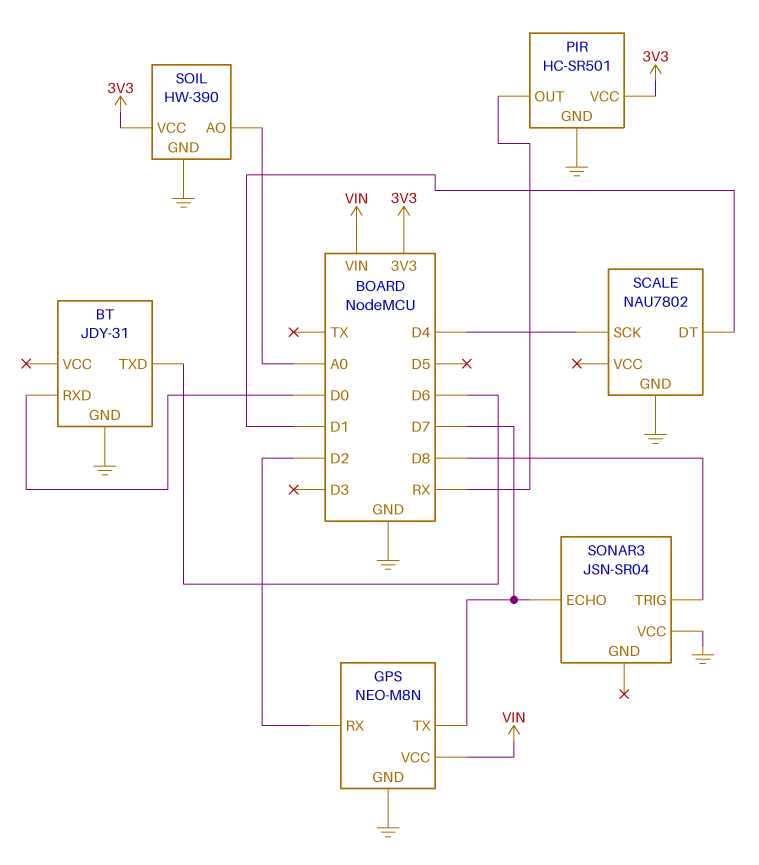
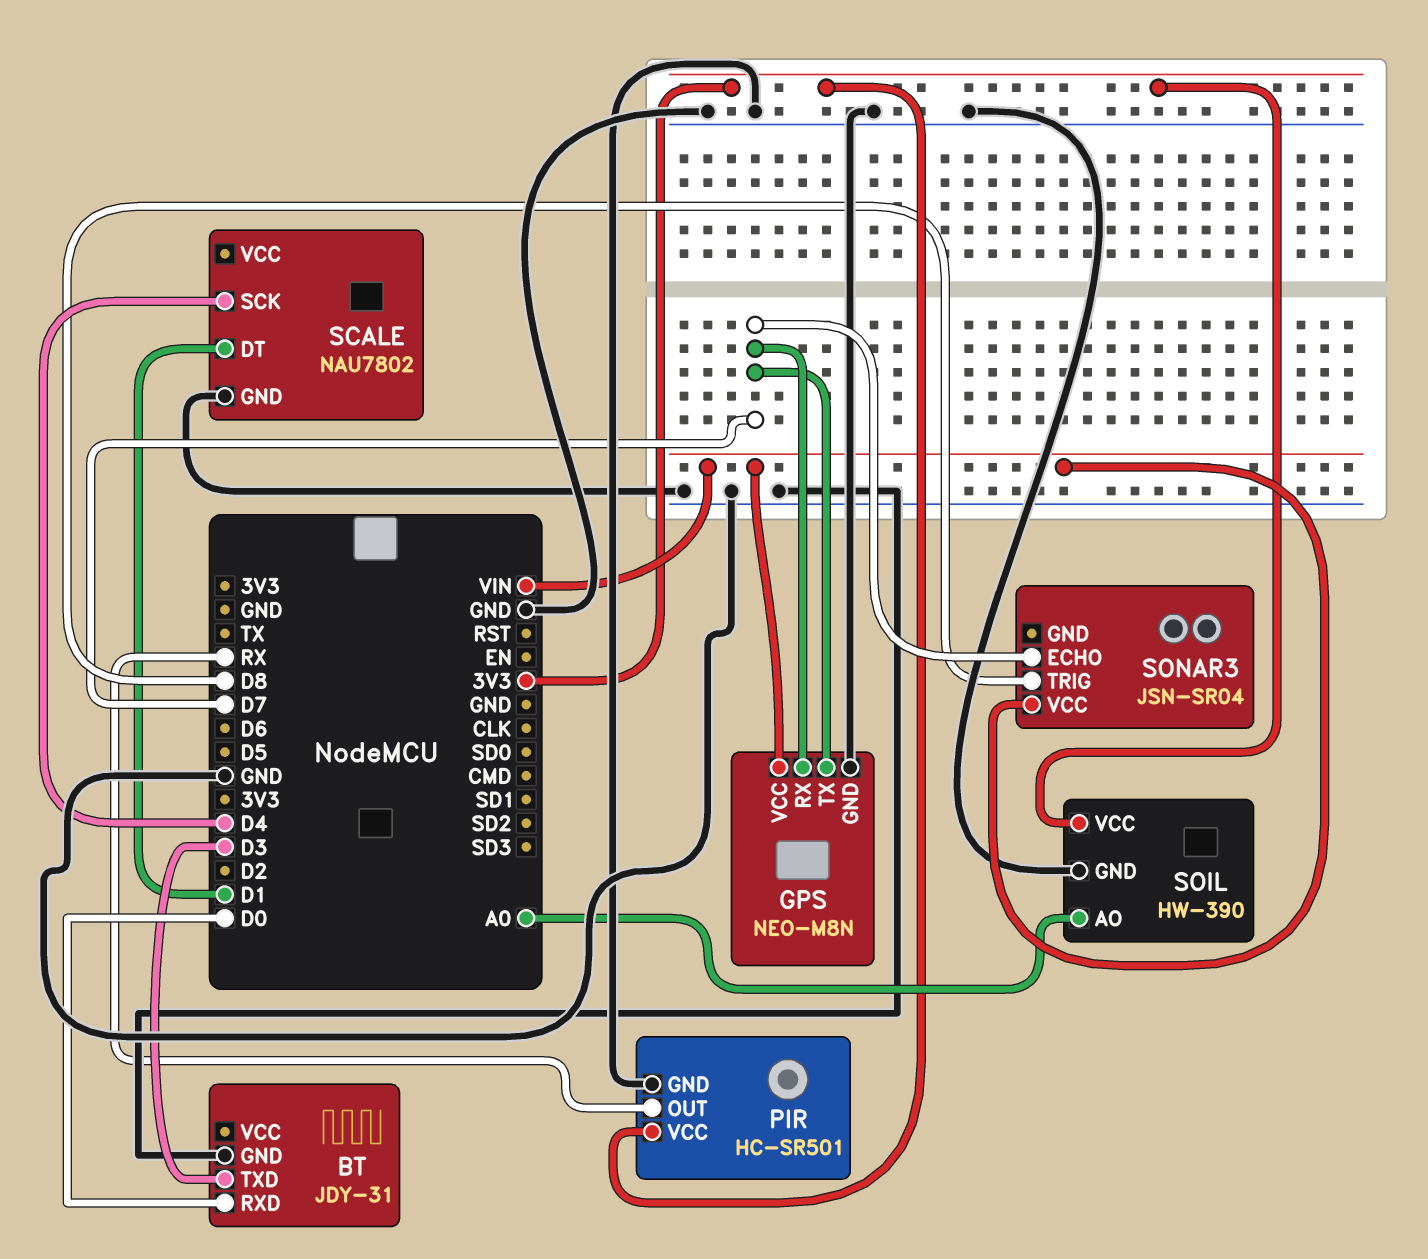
BT pin TXD: D6 -> D3
GPS pin RX: D2 -> D7
SONAR3 pin VCC: GND -> VIN

